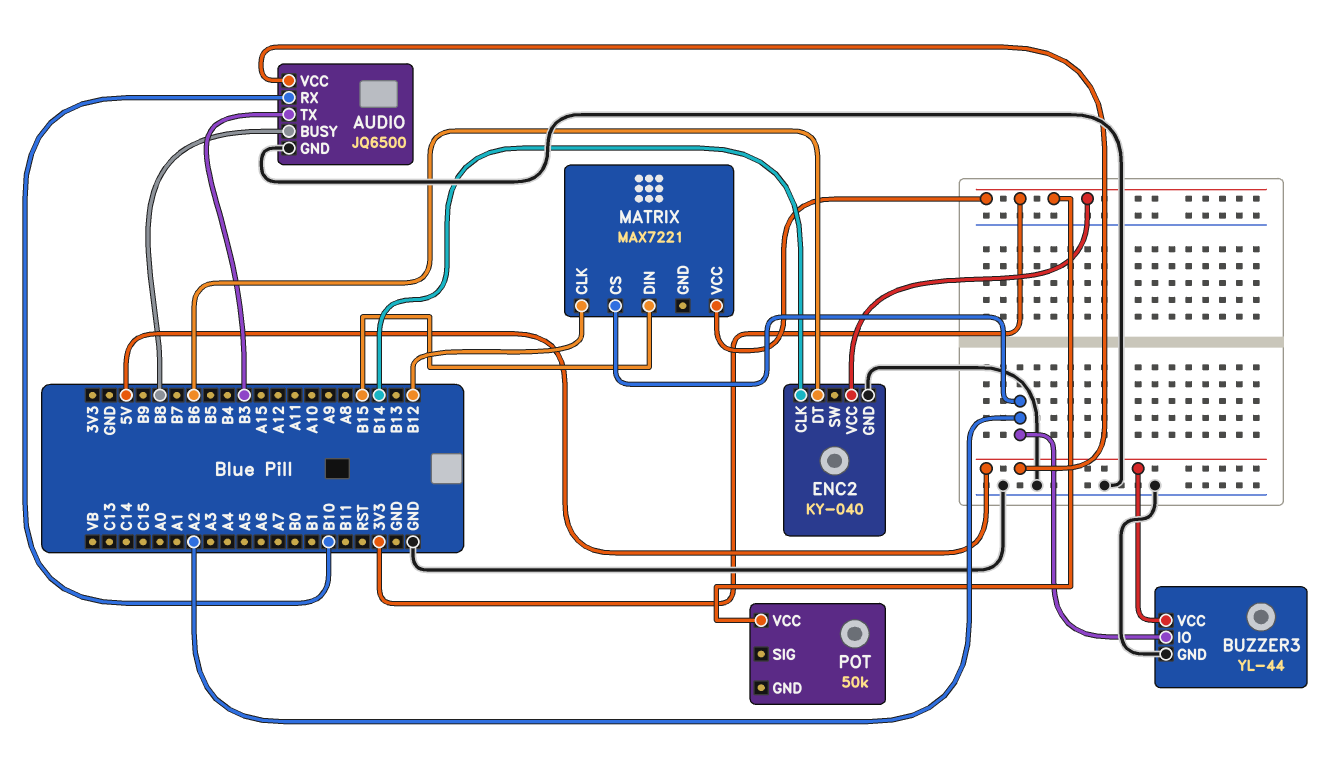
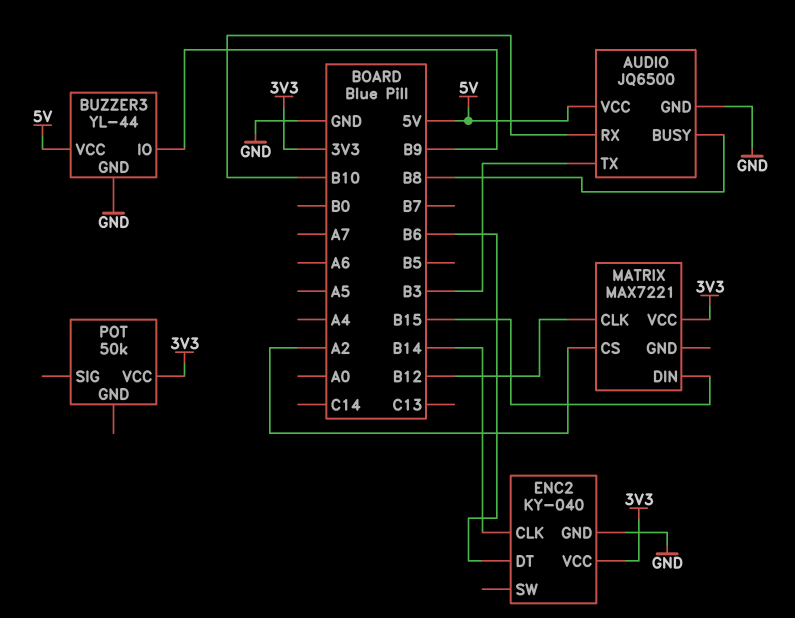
BUZZER3 pin IO: A2 -> B9

